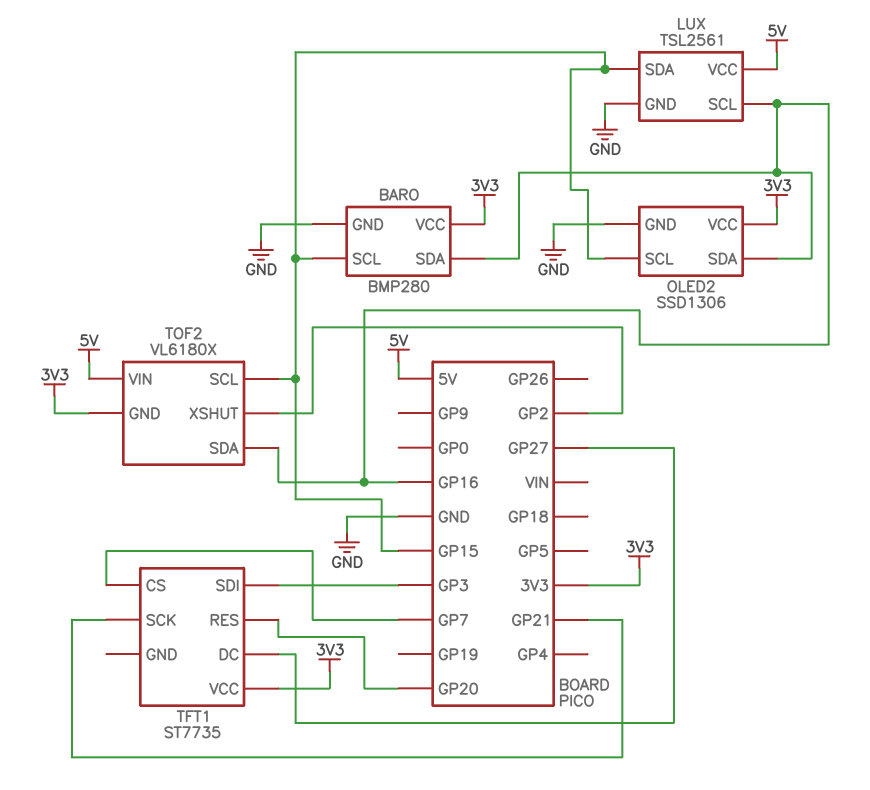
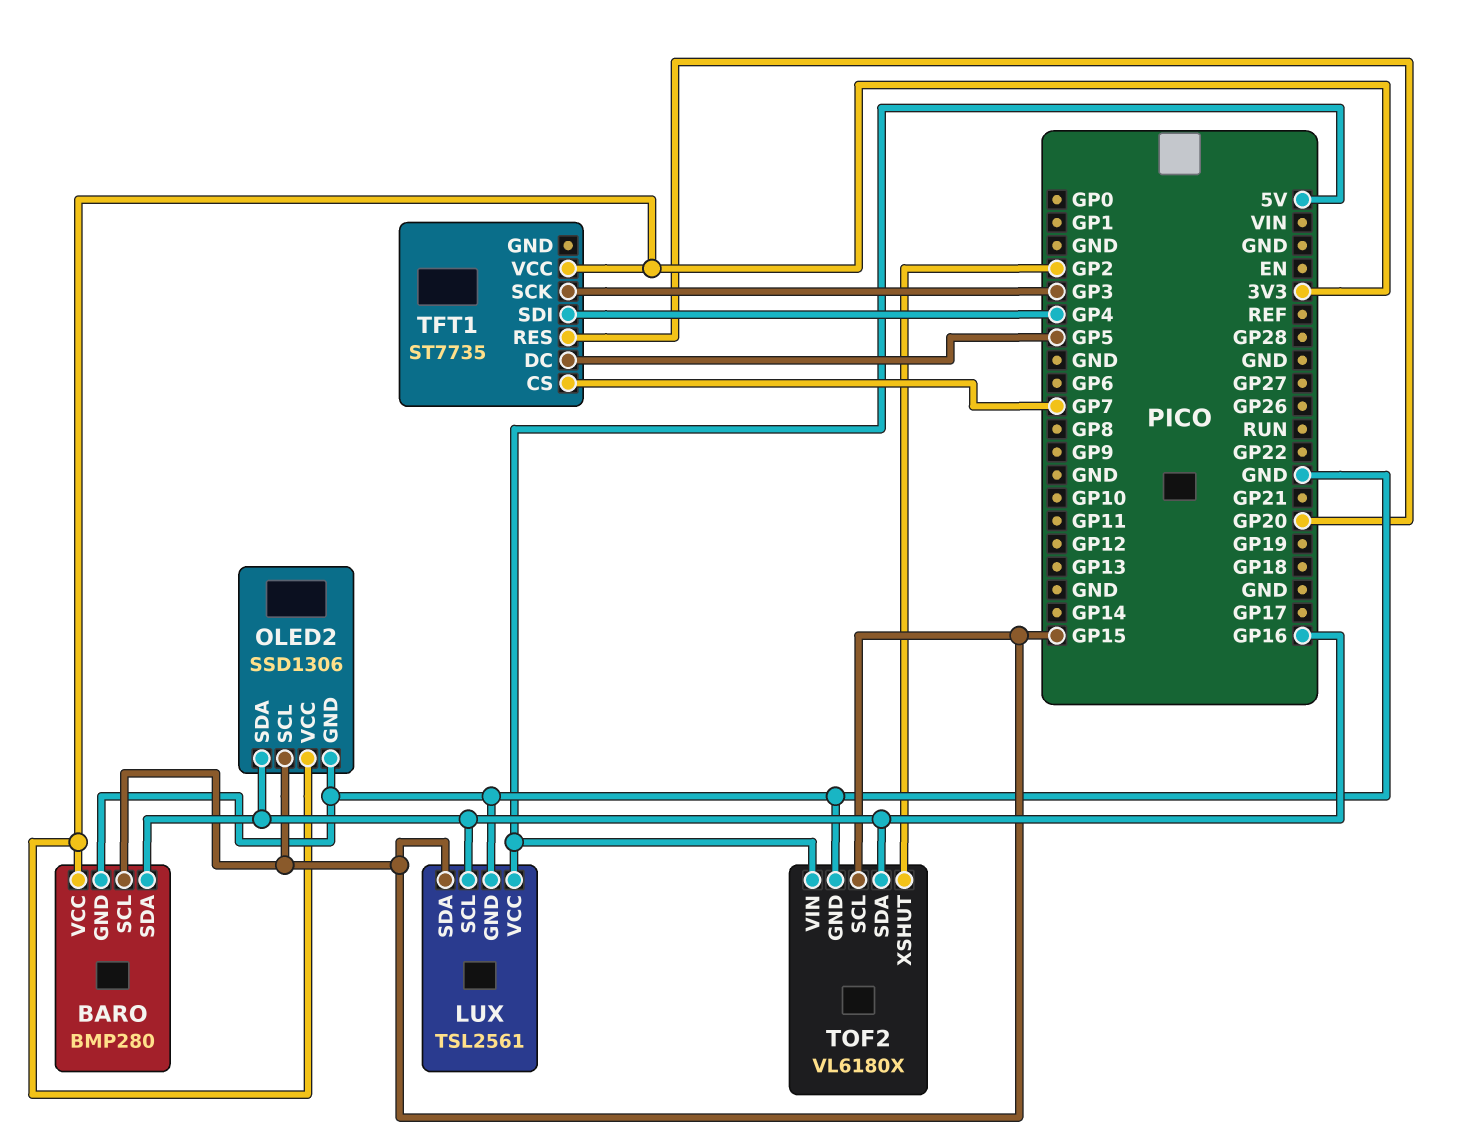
TFT1 pin DC: GP27 -> GP5
TFT1 pin SCK: GP21 -> GP3
TFT1 pin SDI: GP3 -> GP4
TOF2 pin GND: 3V3 -> GND

